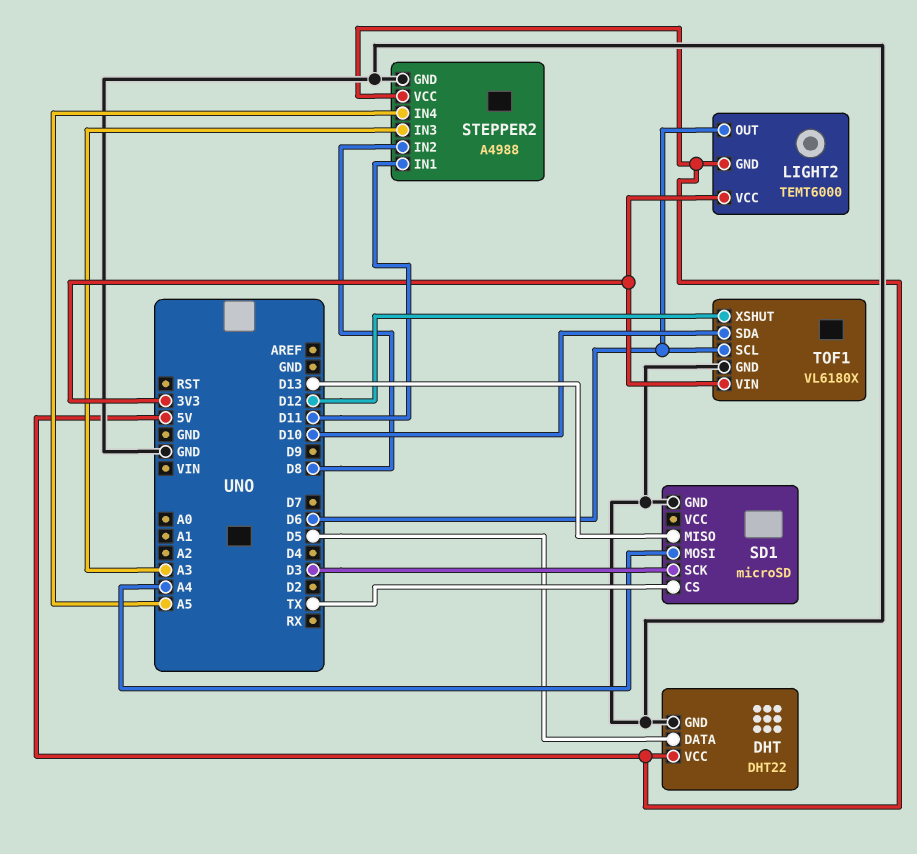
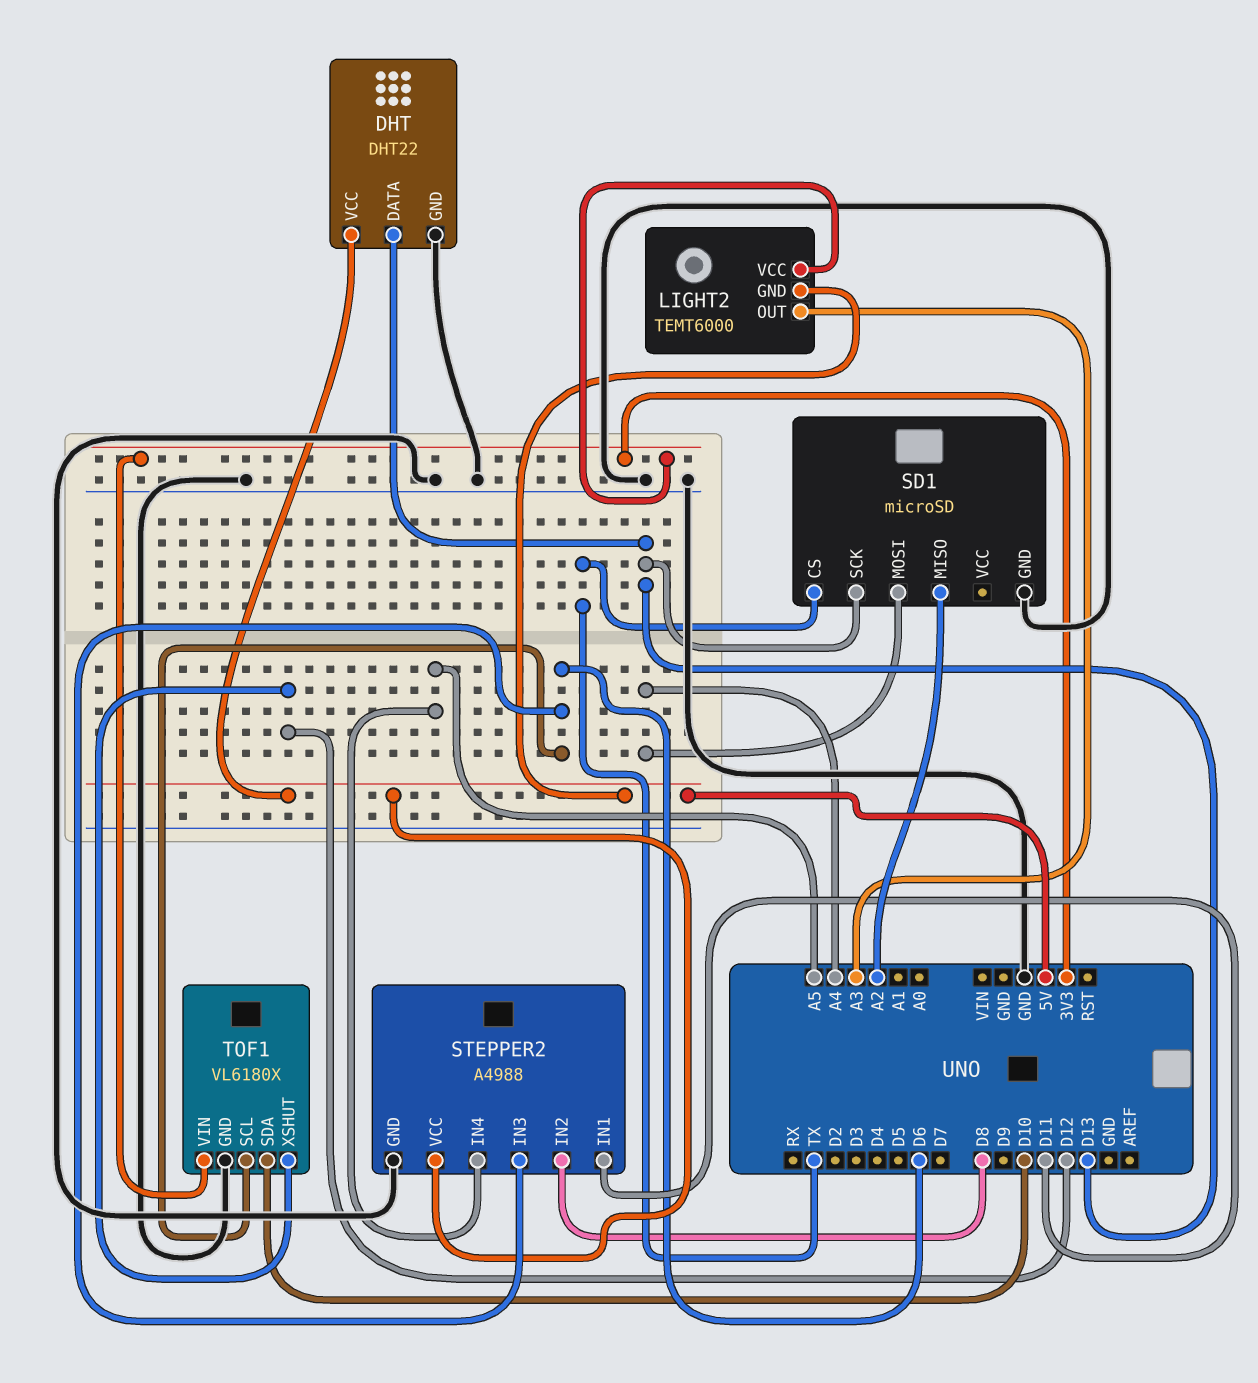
DHT pin DATA: D5 -> D13
LIGHT2 pin OUT: D6 -> A3
SD1 pin MISO: D13 -> A2
SD1 pin SCK: D3 -> D13
STEPPER2 pin IN3: A3 -> D6

